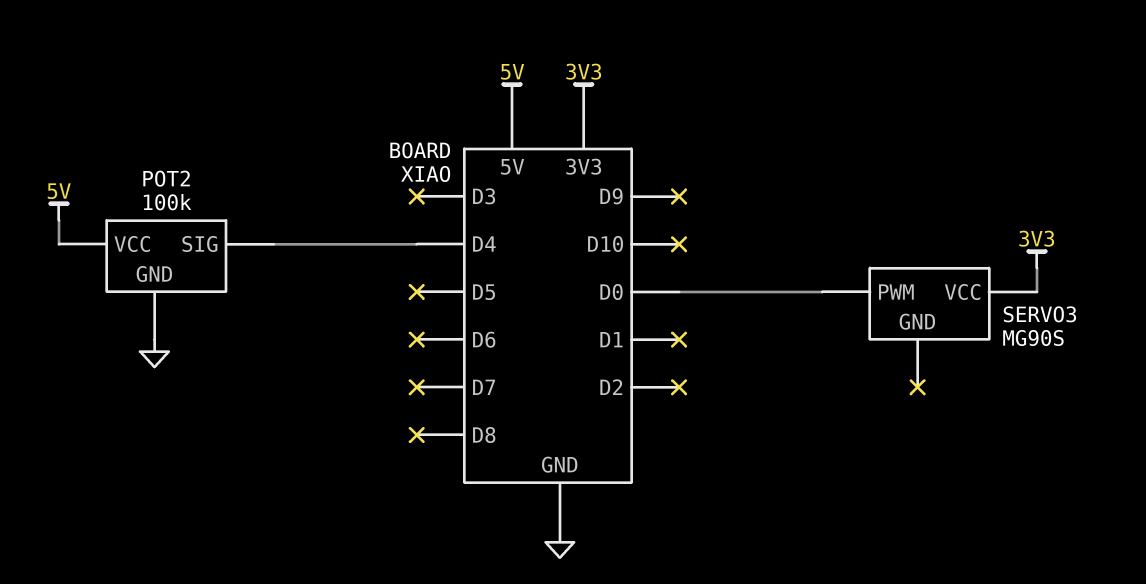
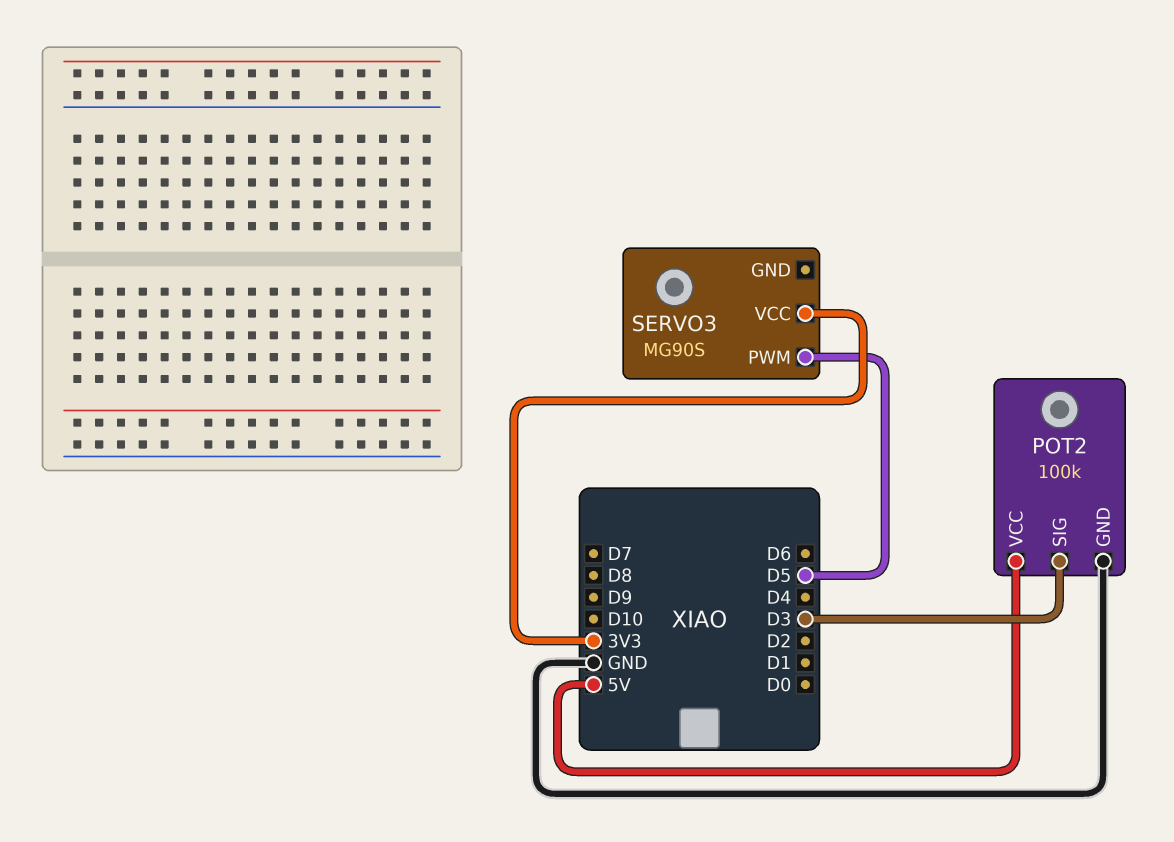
POT2 pin SIG: D4 -> D3
SERVO3 pin PWM: D0 -> D5

